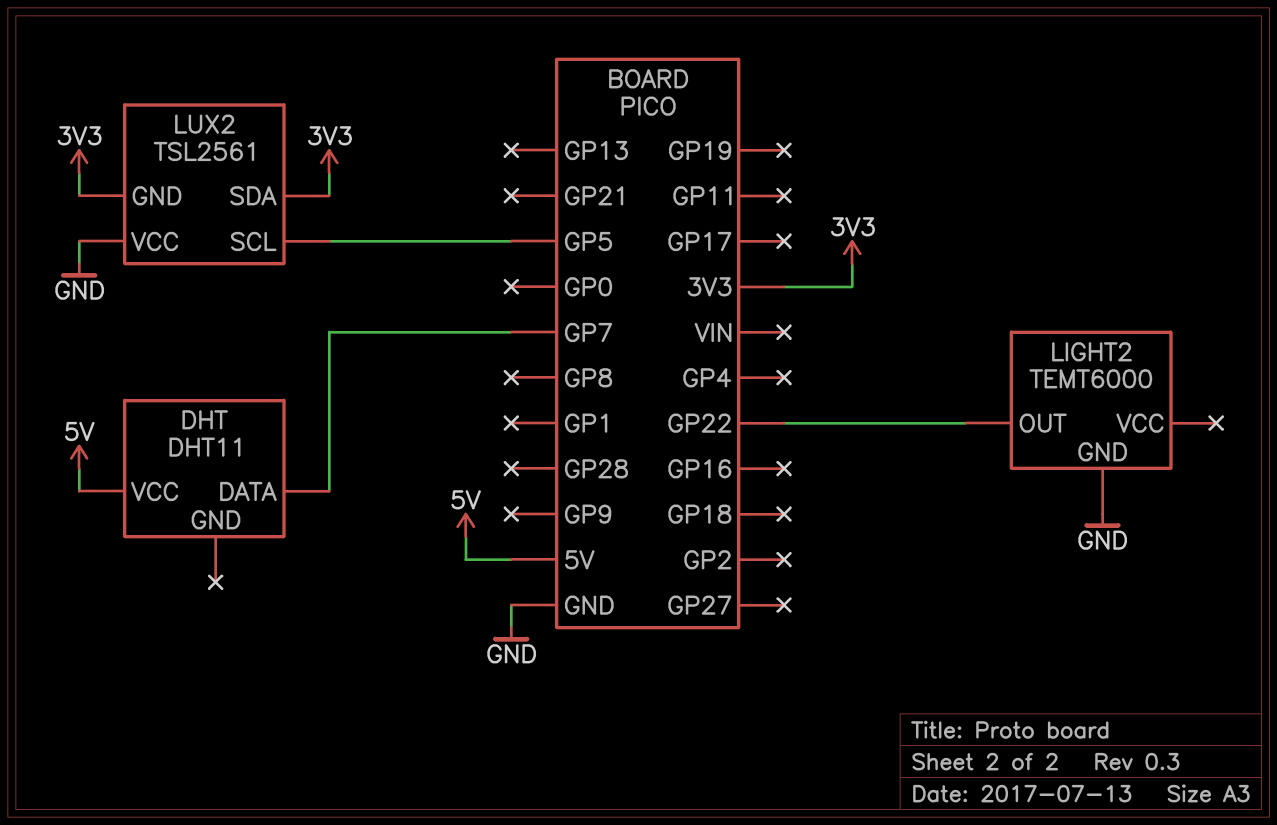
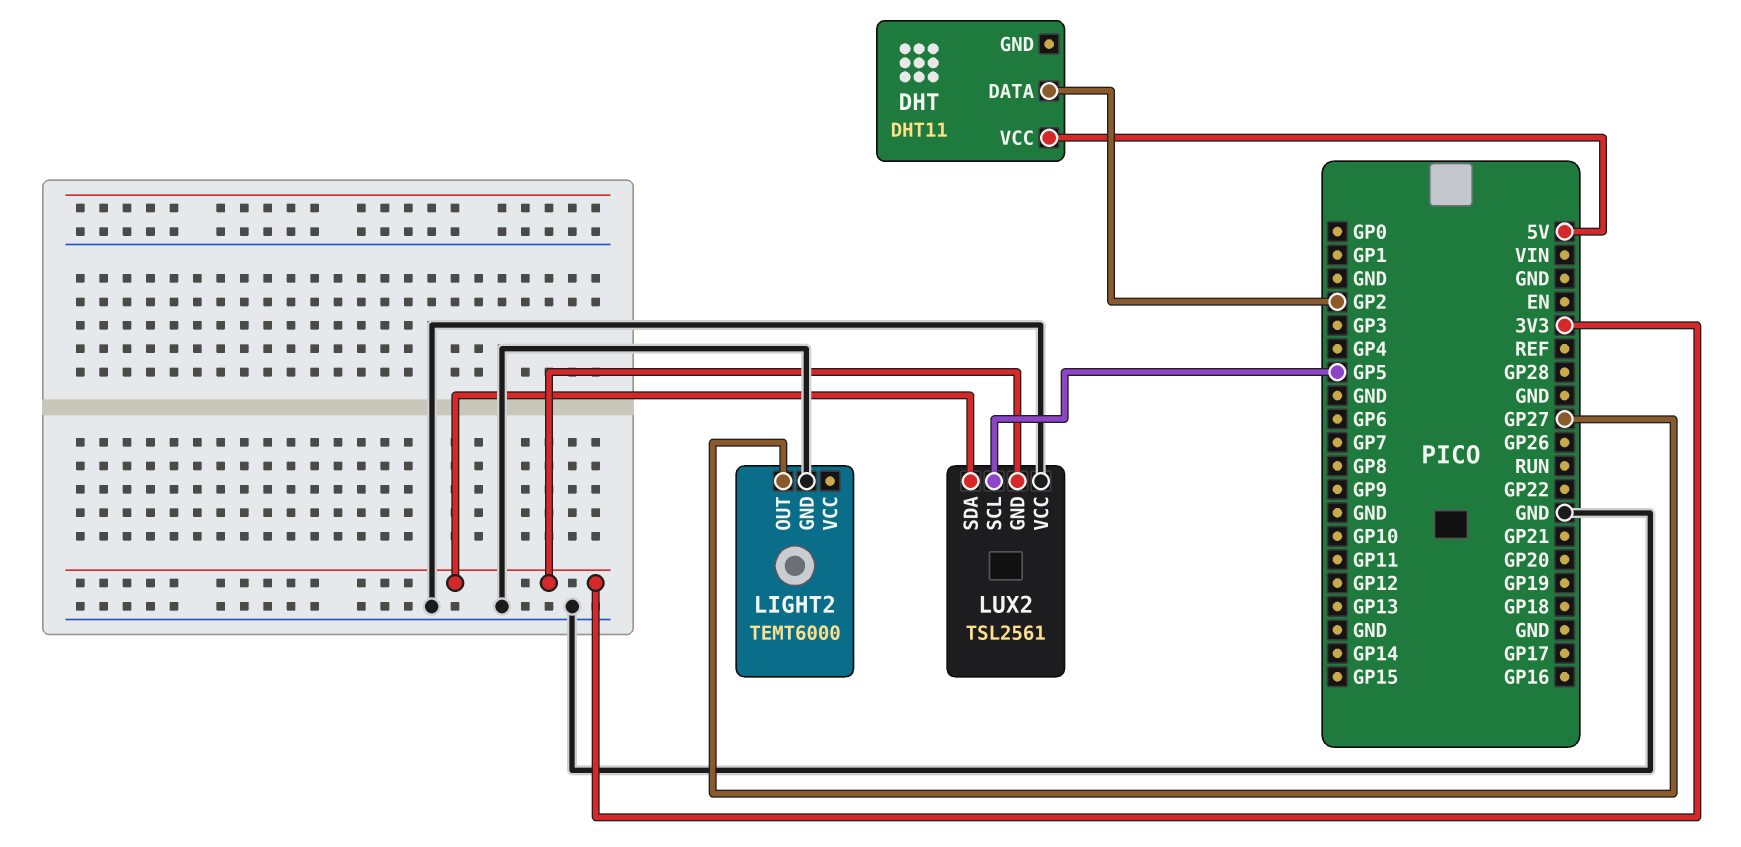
DHT pin DATA: GP7 -> GP2
LIGHT2 pin OUT: GP22 -> GP27

